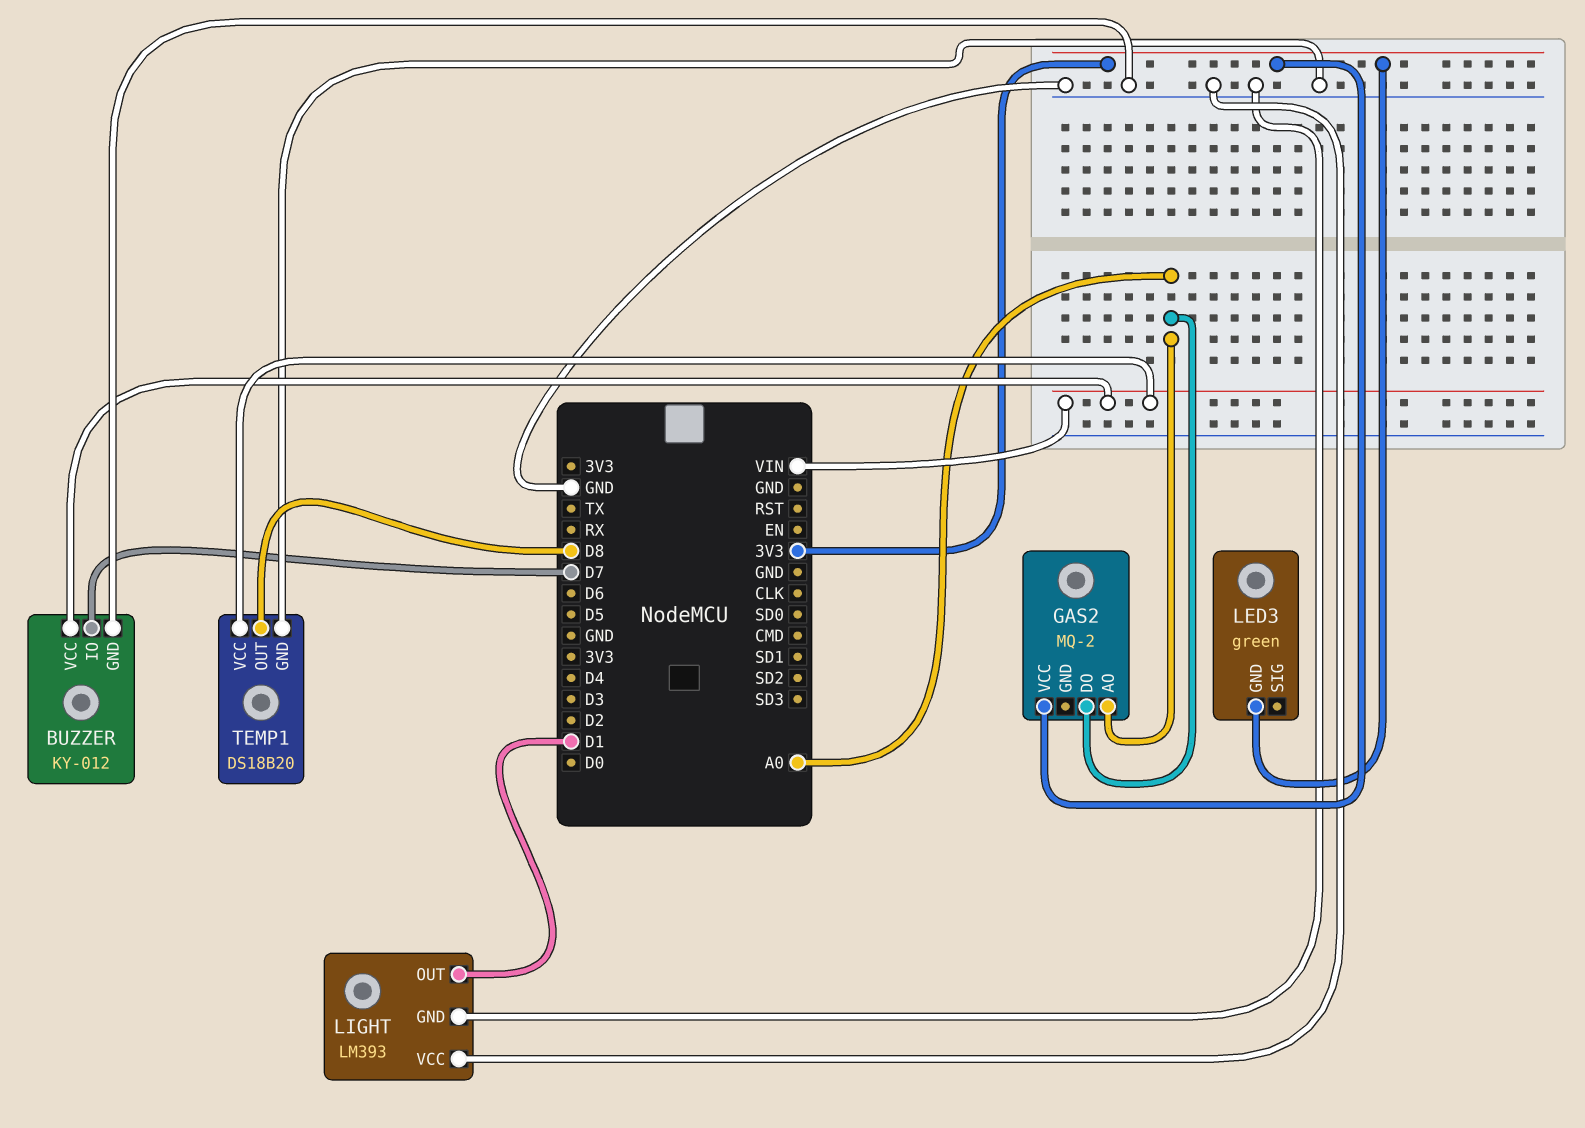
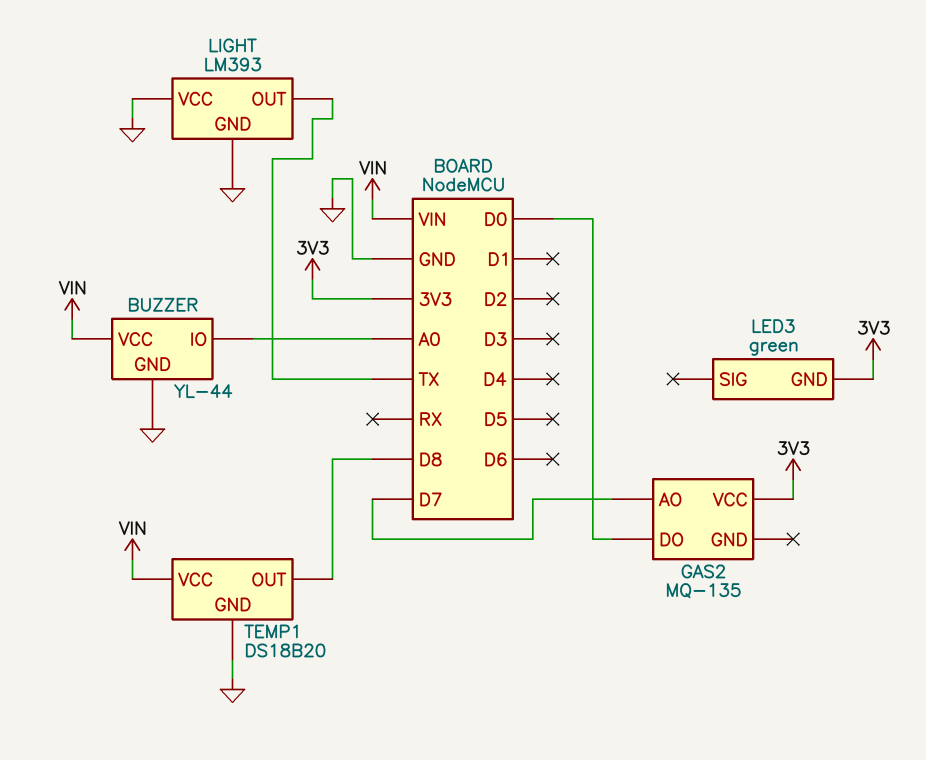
BUZZER: KY-012 -> YL-44
BUZZER pin IO: D7 -> A0
GAS2: MQ-2 -> MQ-135
GAS2 pin AO: A0 -> D7
GAS2 pin DO: A0 -> D0
LIGHT pin OUT: D1 -> TX

